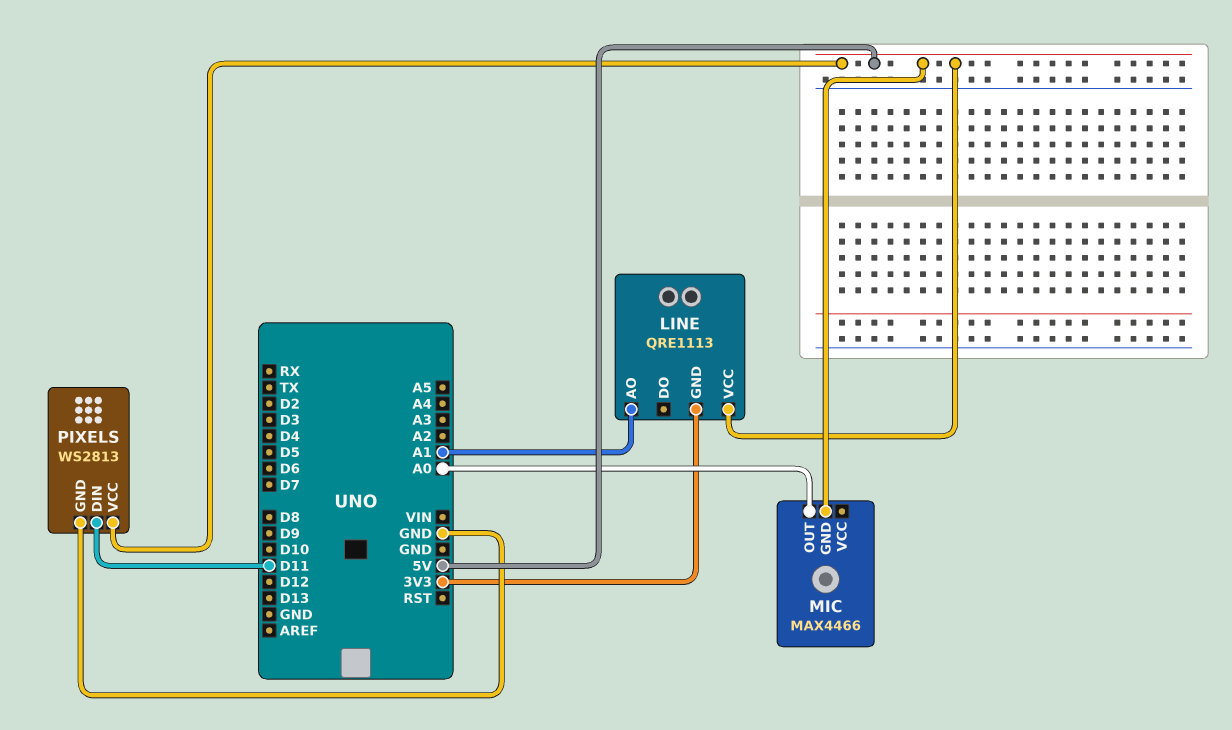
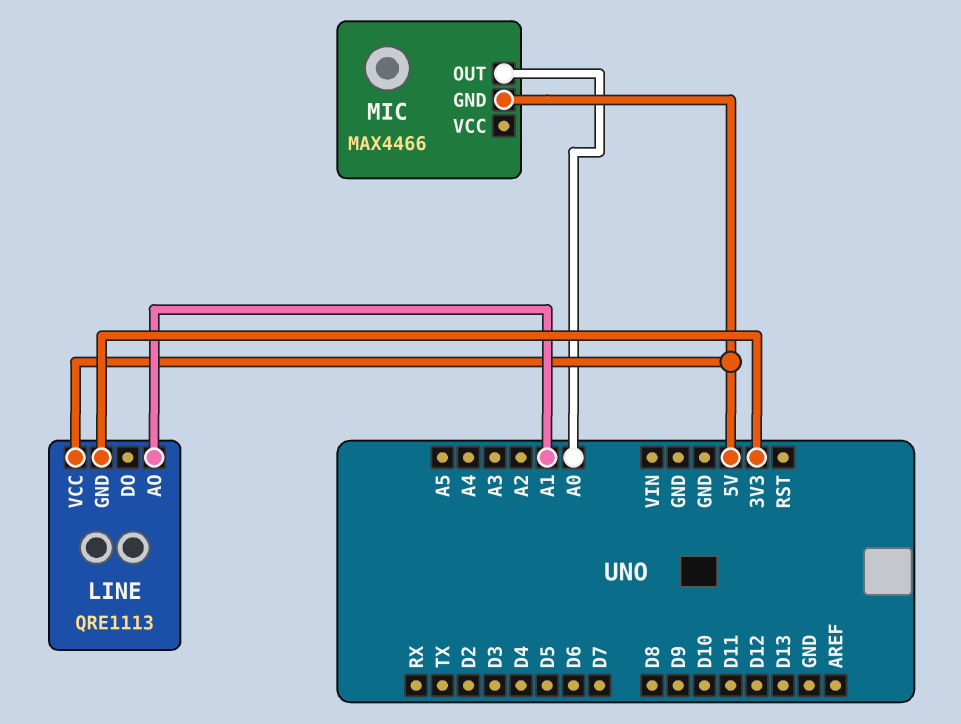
PIXELS: WS2813 -> none
PIXELS pin DIN: D11 -> none
PIXELS pin GND: GND -> none
PIXELS pin VCC: 5V -> none

